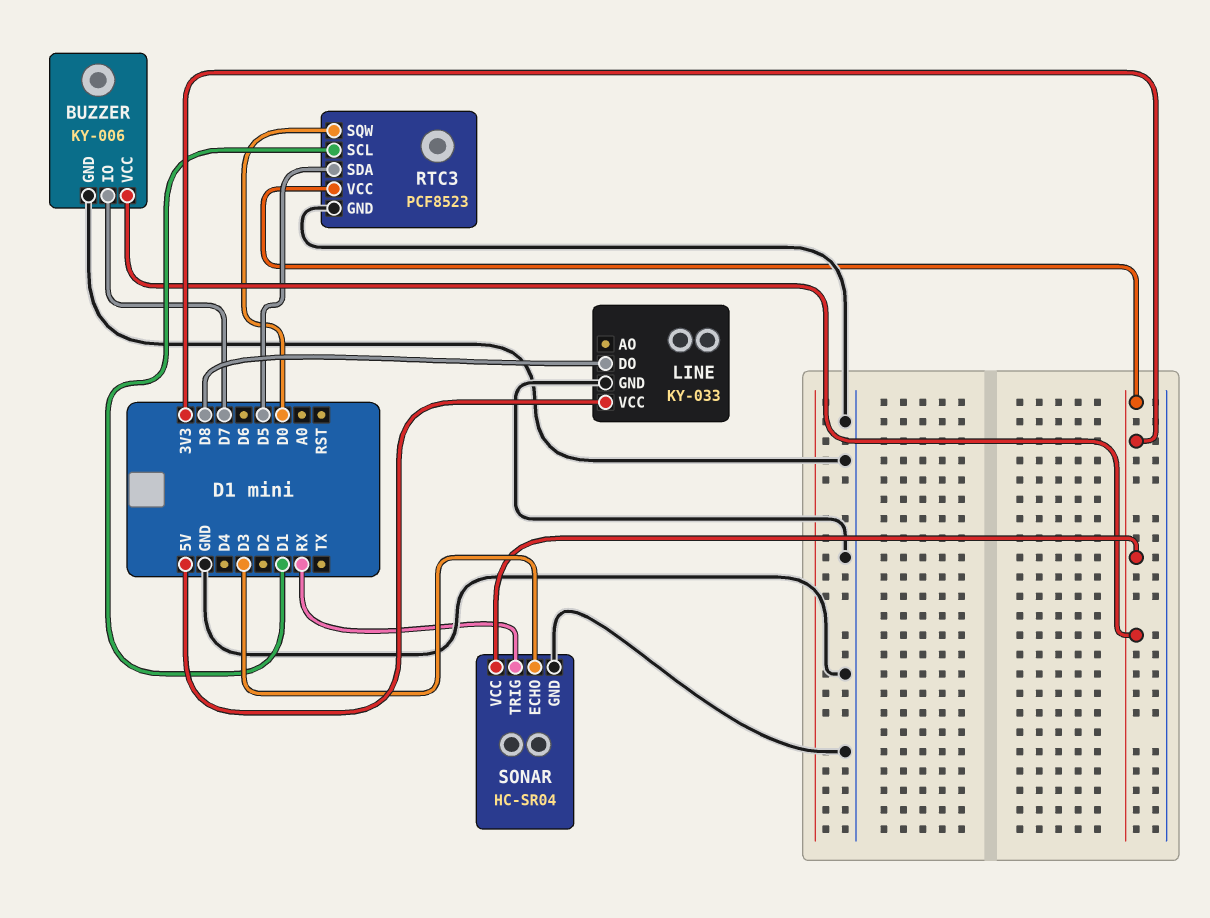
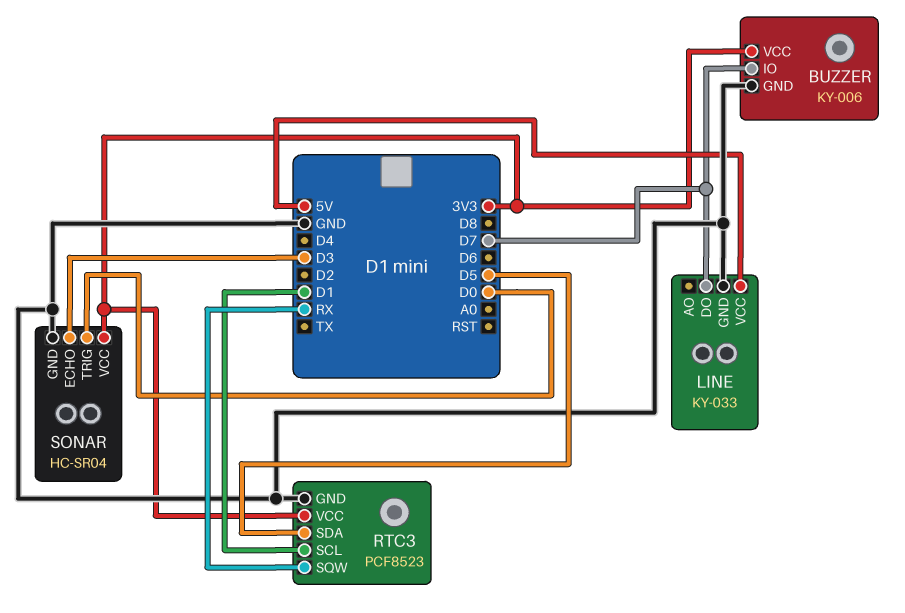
LINE pin DO: D8 -> D7
RTC3 pin SQW: D0 -> RX
SONAR pin TRIG: RX -> D0

